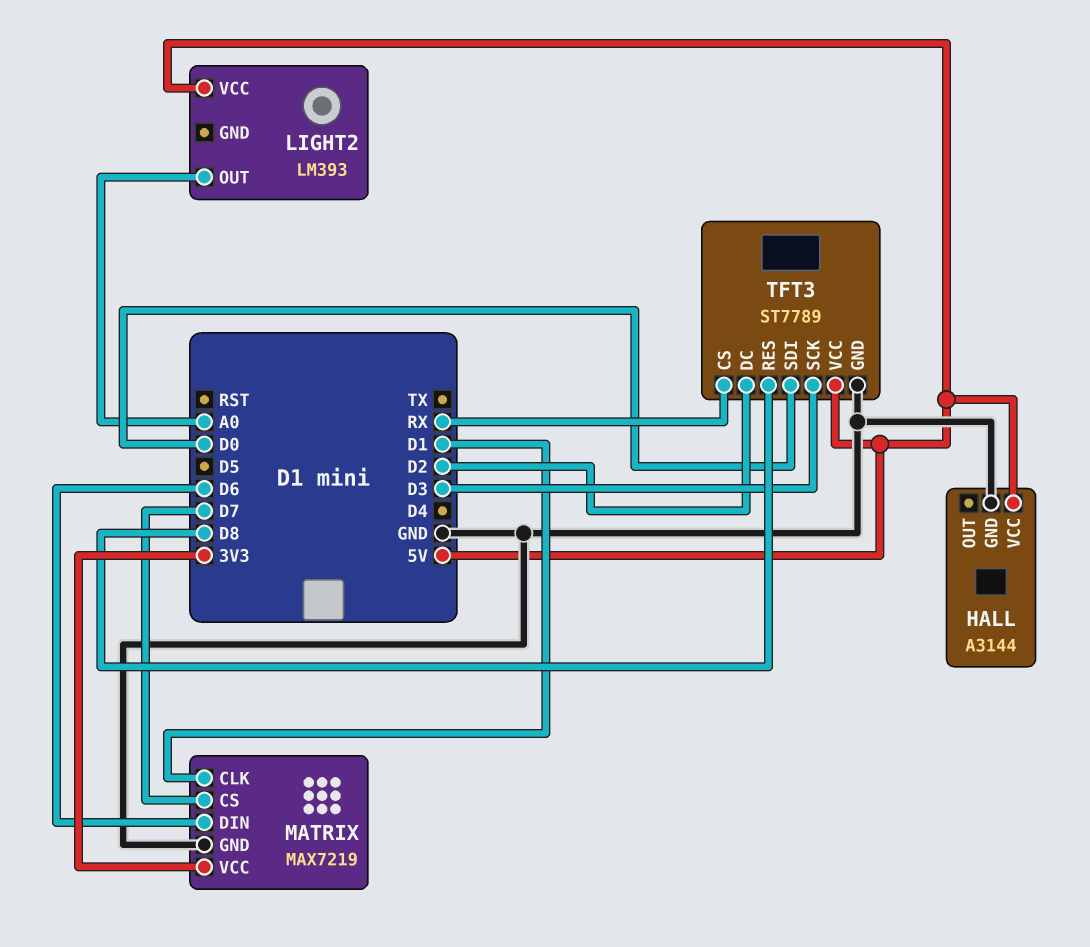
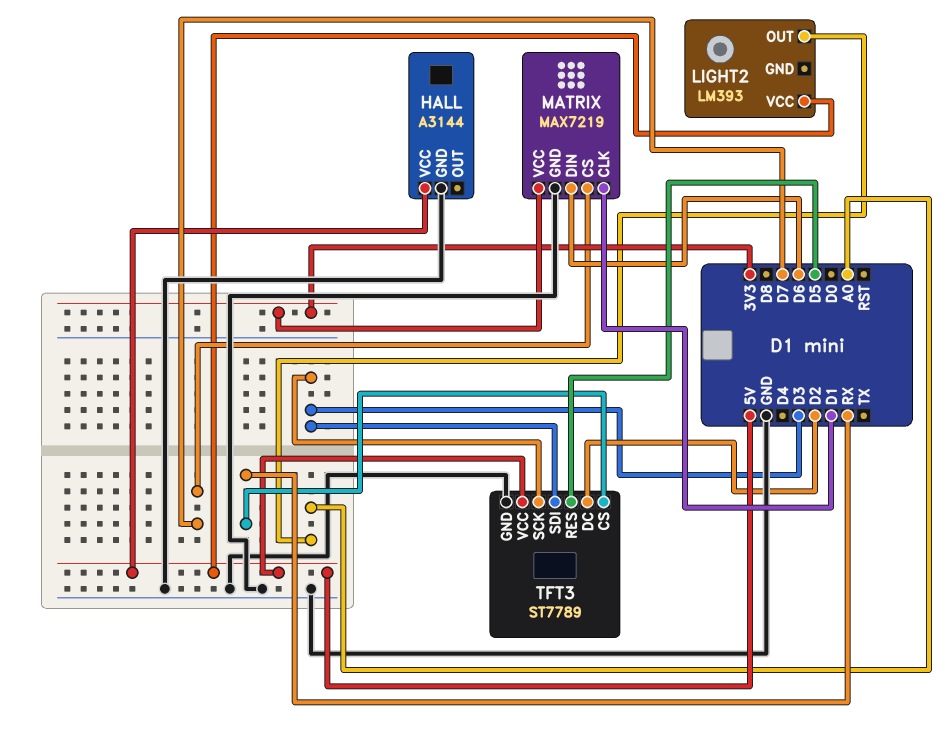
TFT3 pin RES: D8 -> D5
TFT3 pin SDI: D0 -> D3

